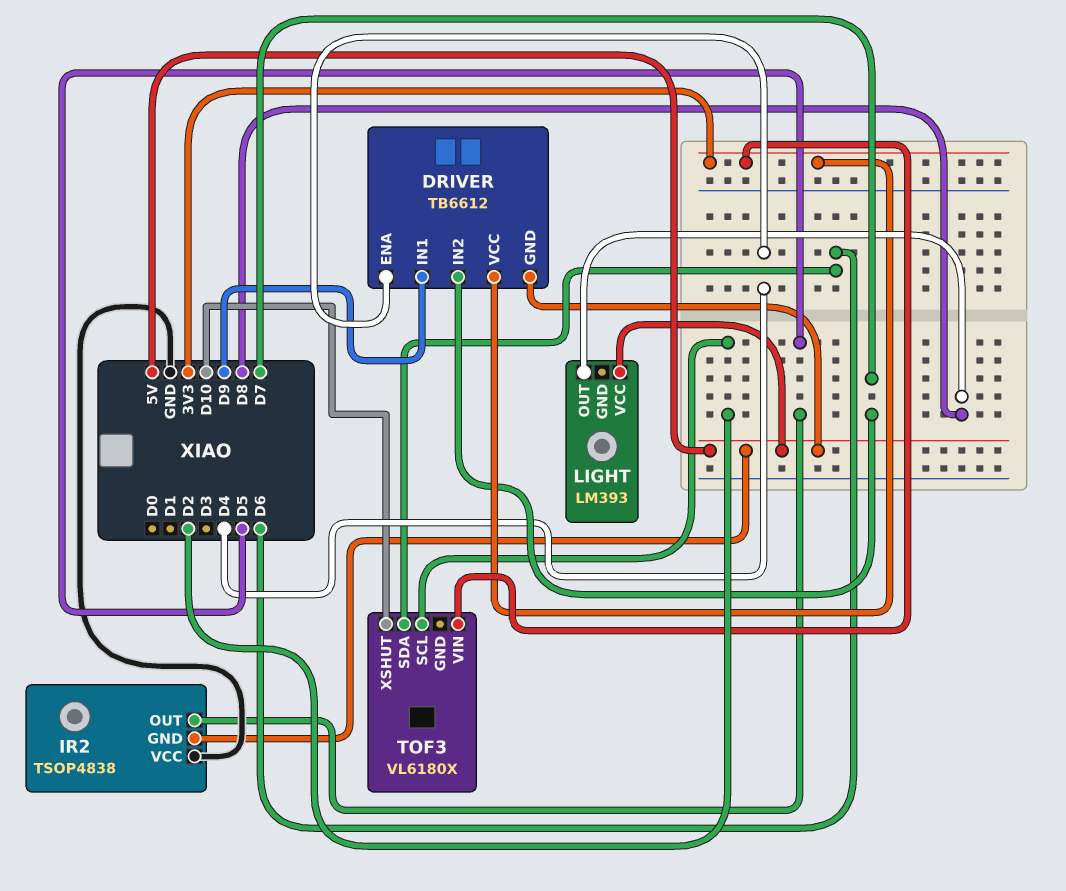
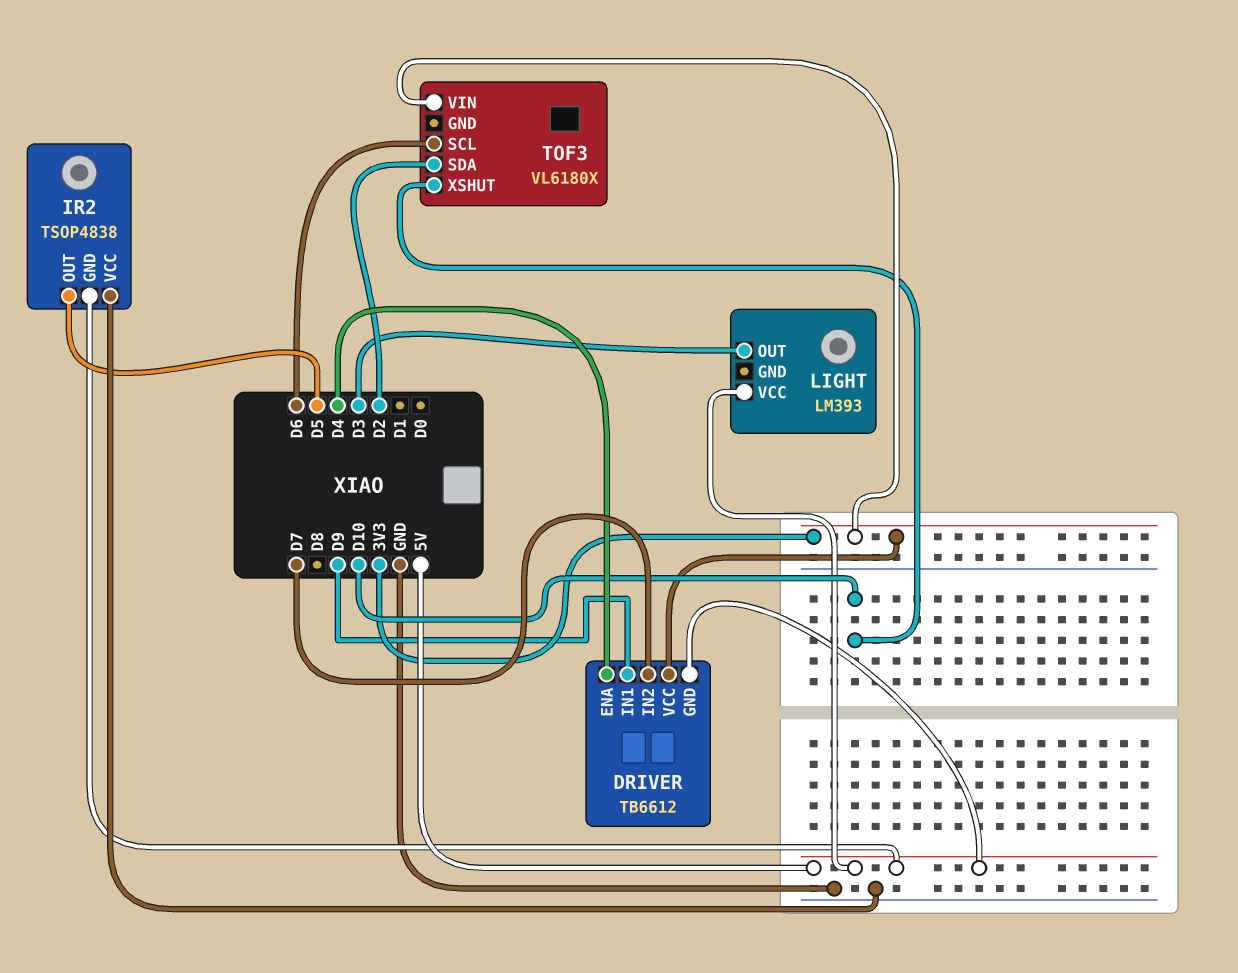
LIGHT pin OUT: D8 -> D3
TOF3 pin SCL: D2 -> D6
TOF3 pin SDA: D6 -> D2

